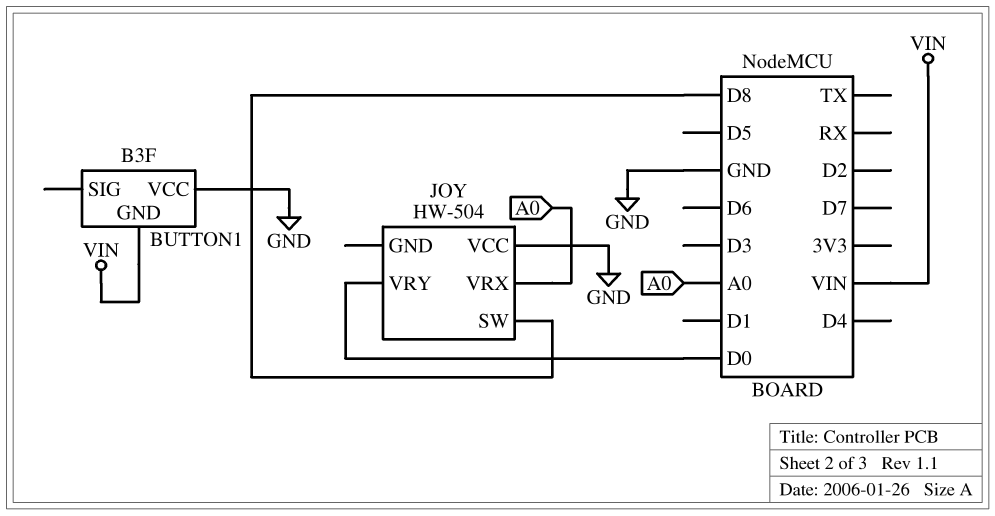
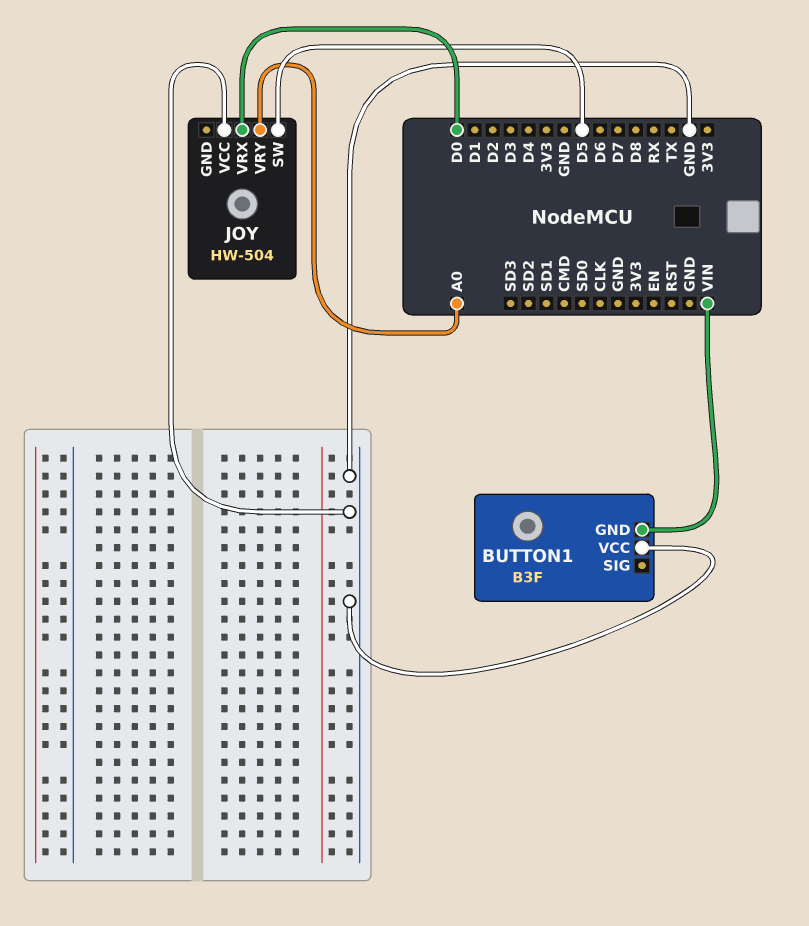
JOY pin SW: D8 -> D5
JOY pin VRX: A0 -> D0
JOY pin VRY: D0 -> A0

